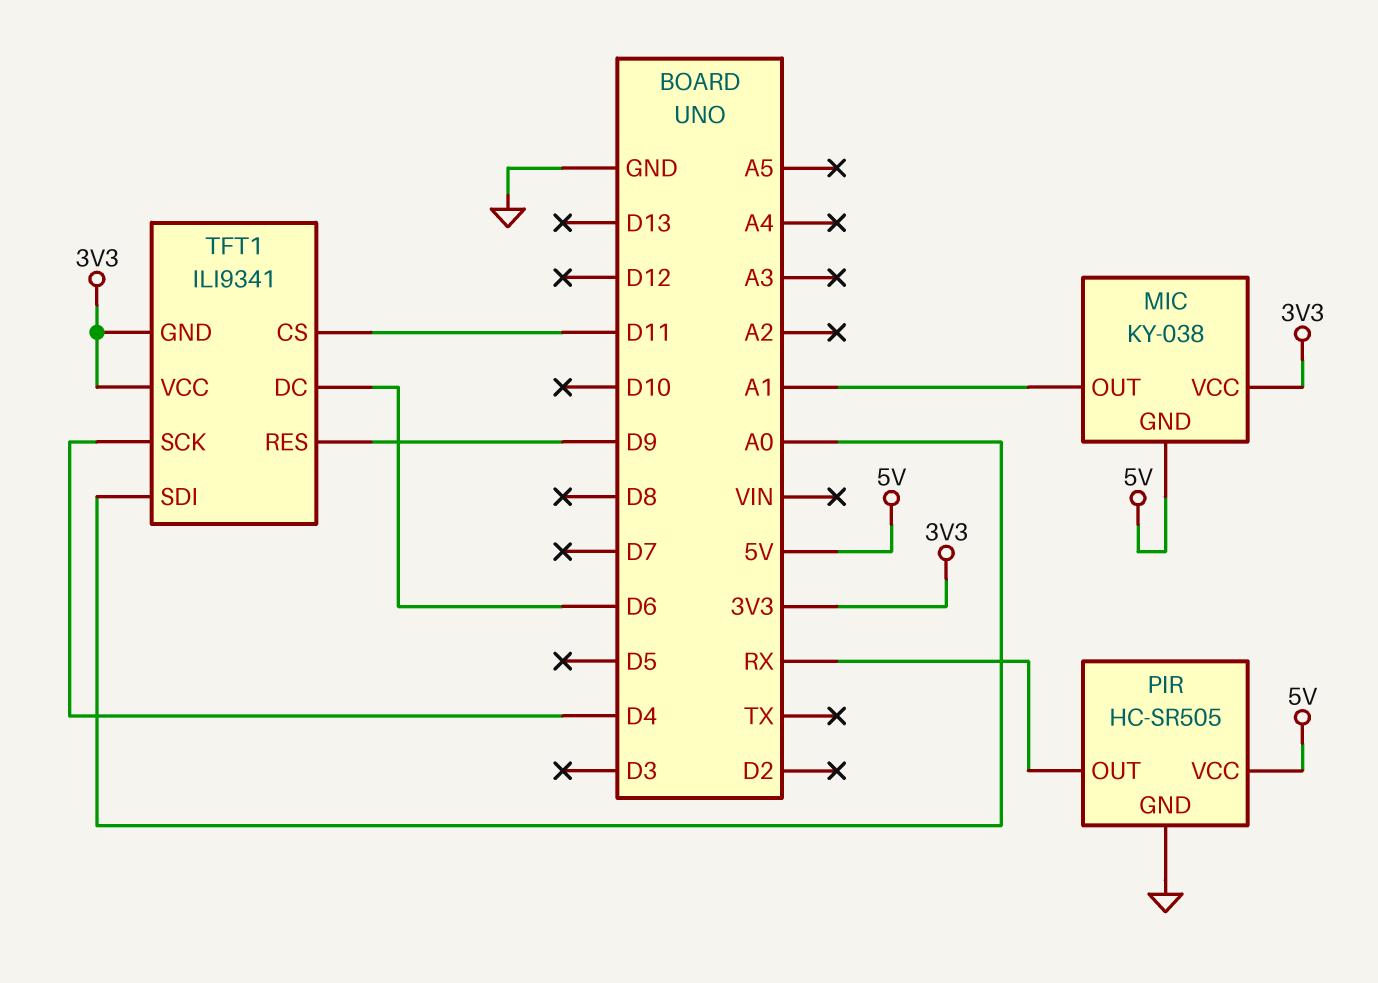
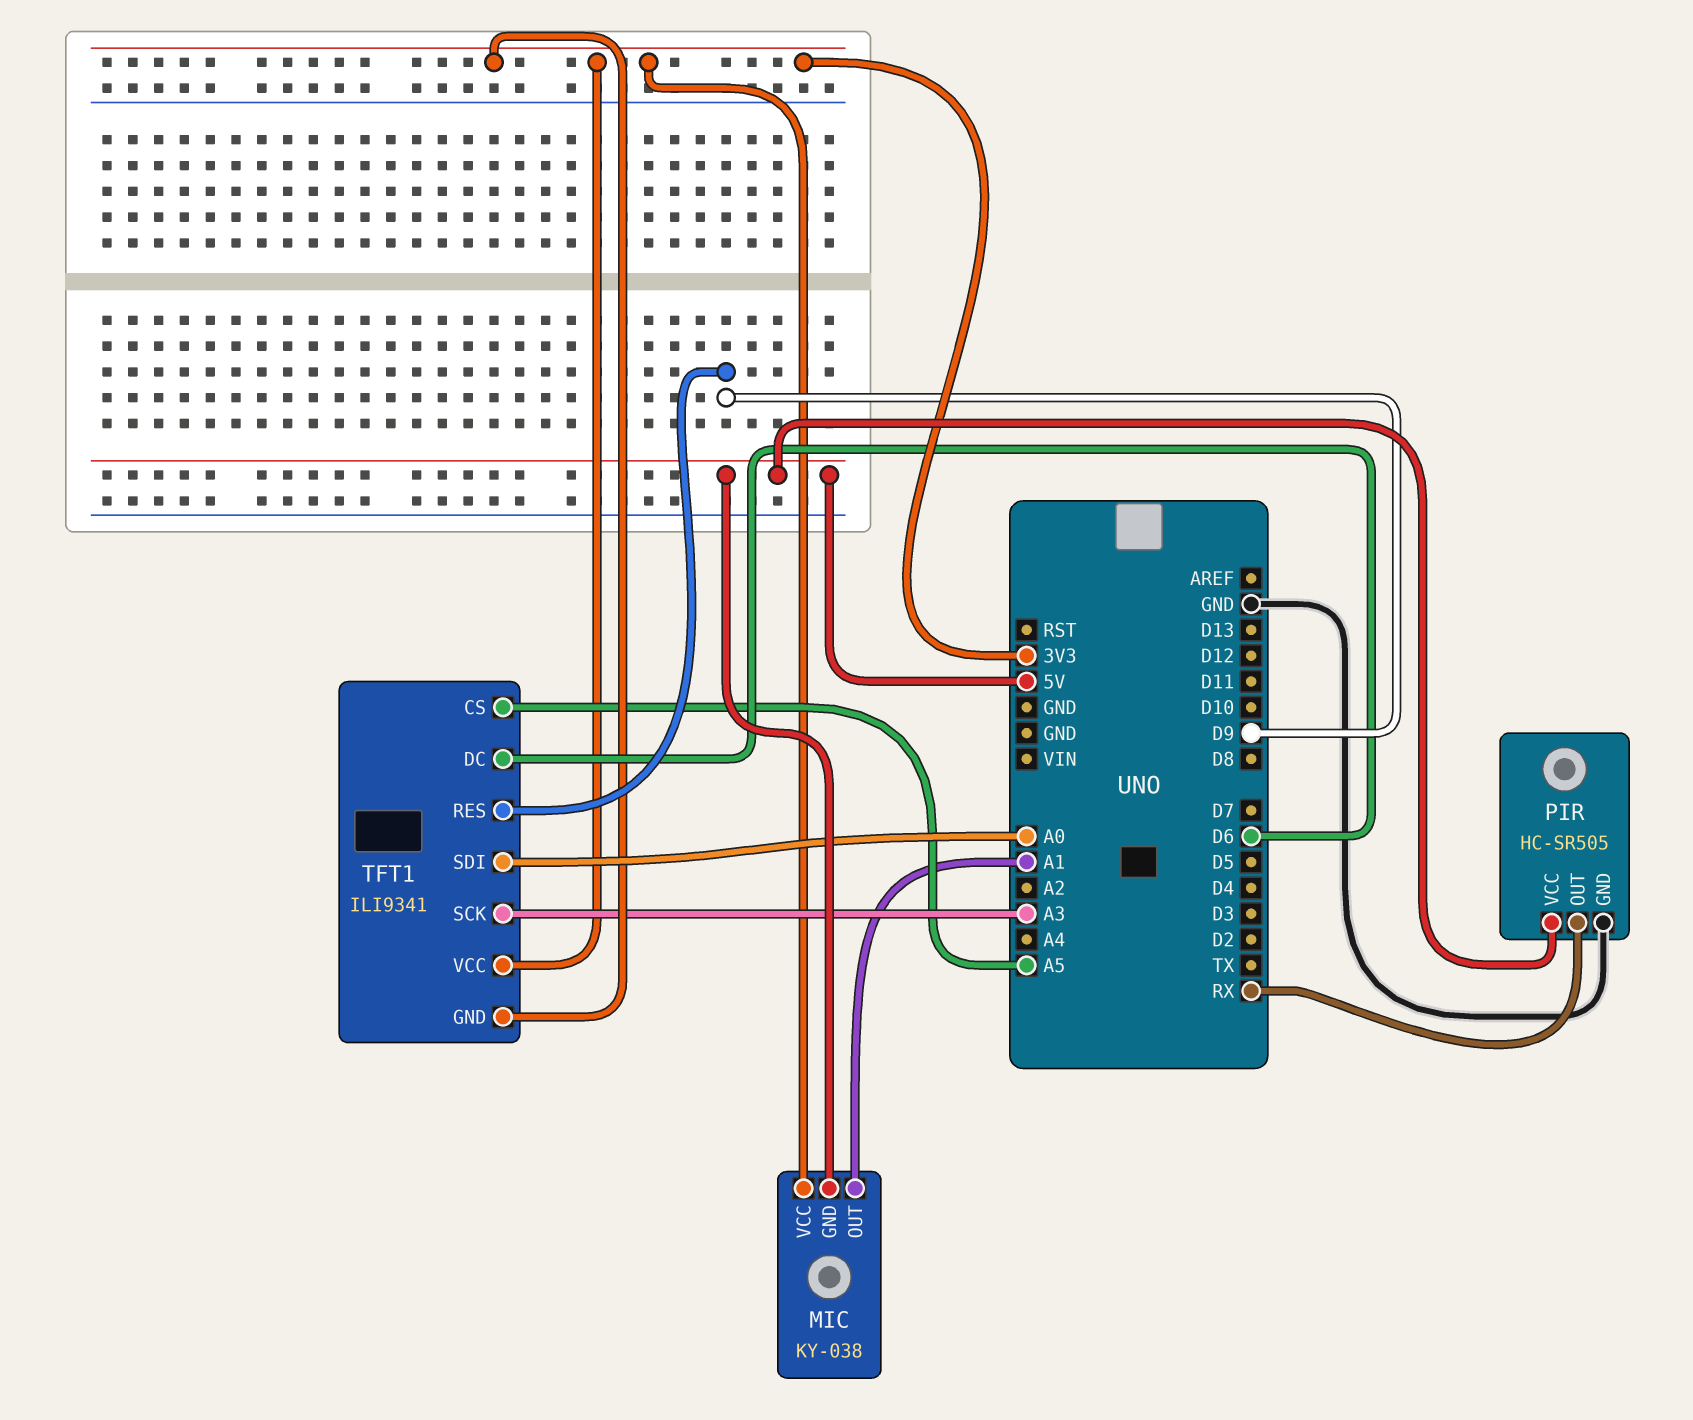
TFT1 pin CS: D11 -> A5
TFT1 pin SCK: D4 -> A3

